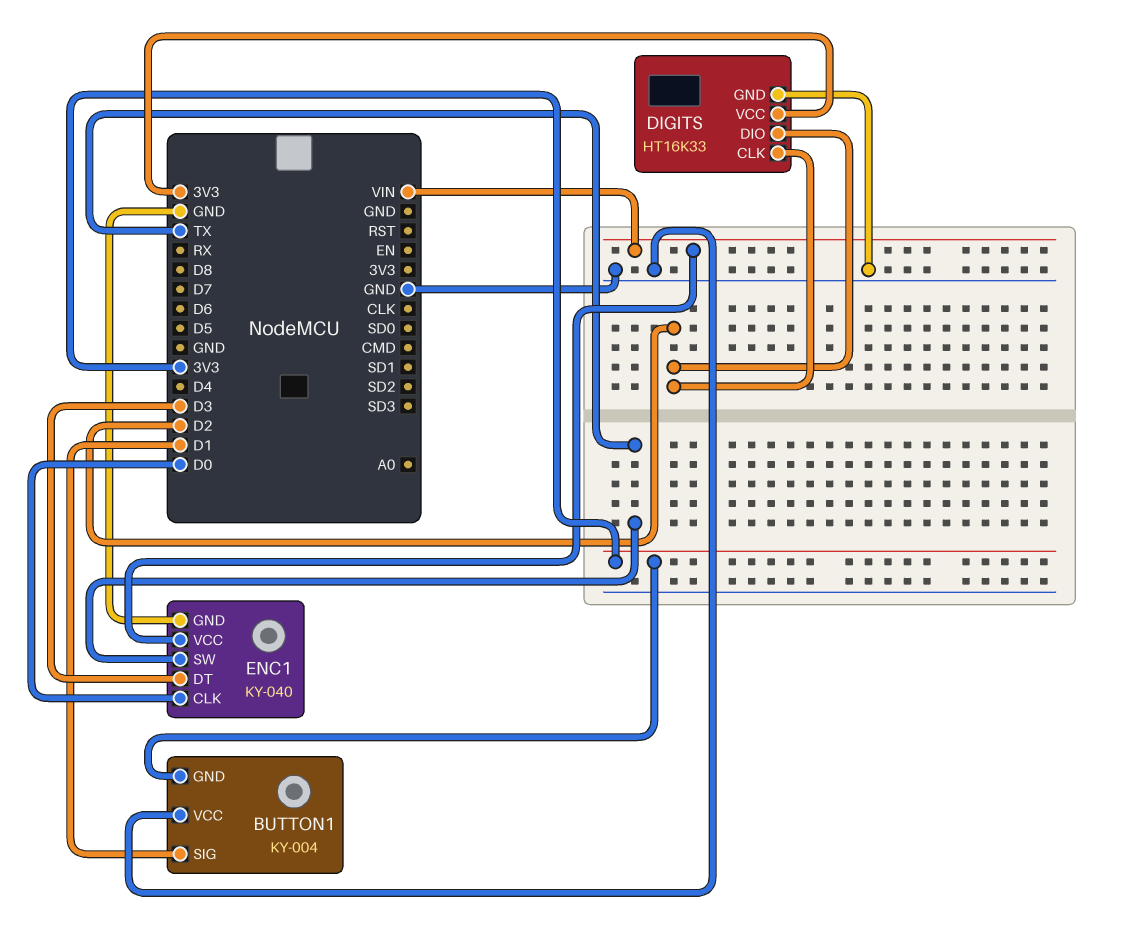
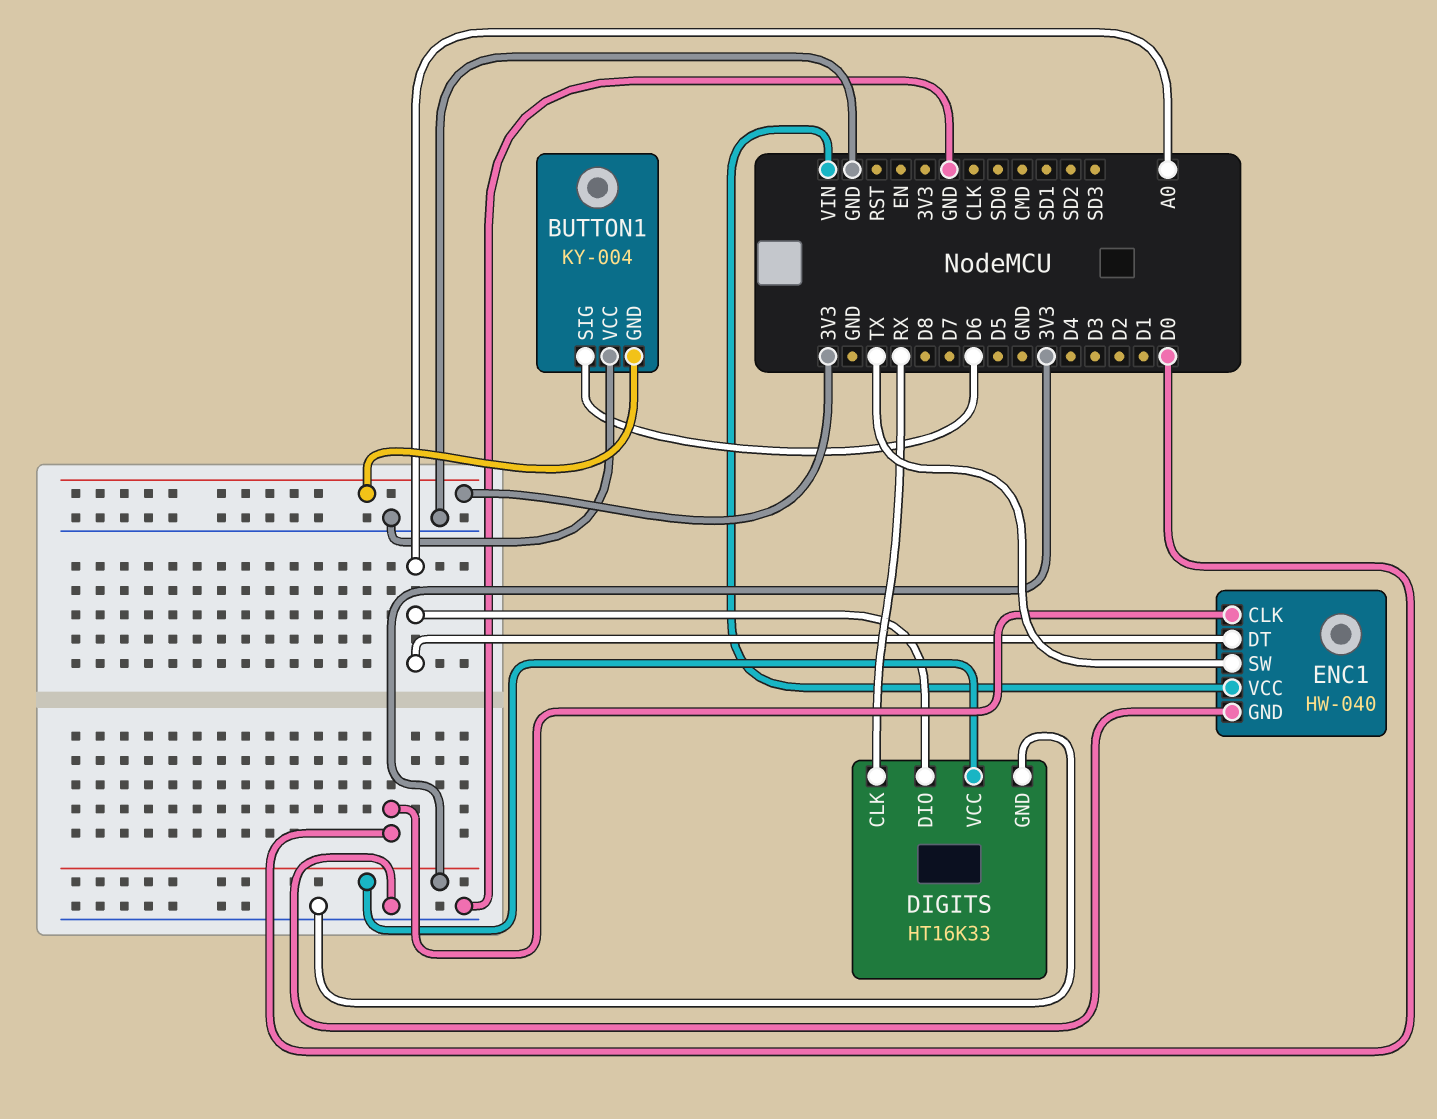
BUTTON1 pin SIG: D1 -> D6
DIGITS pin CLK: D2 -> RX
DIGITS pin DIO: D2 -> A0
ENC1: KY-040 -> HW-040
ENC1 pin DT: D3 -> A0

